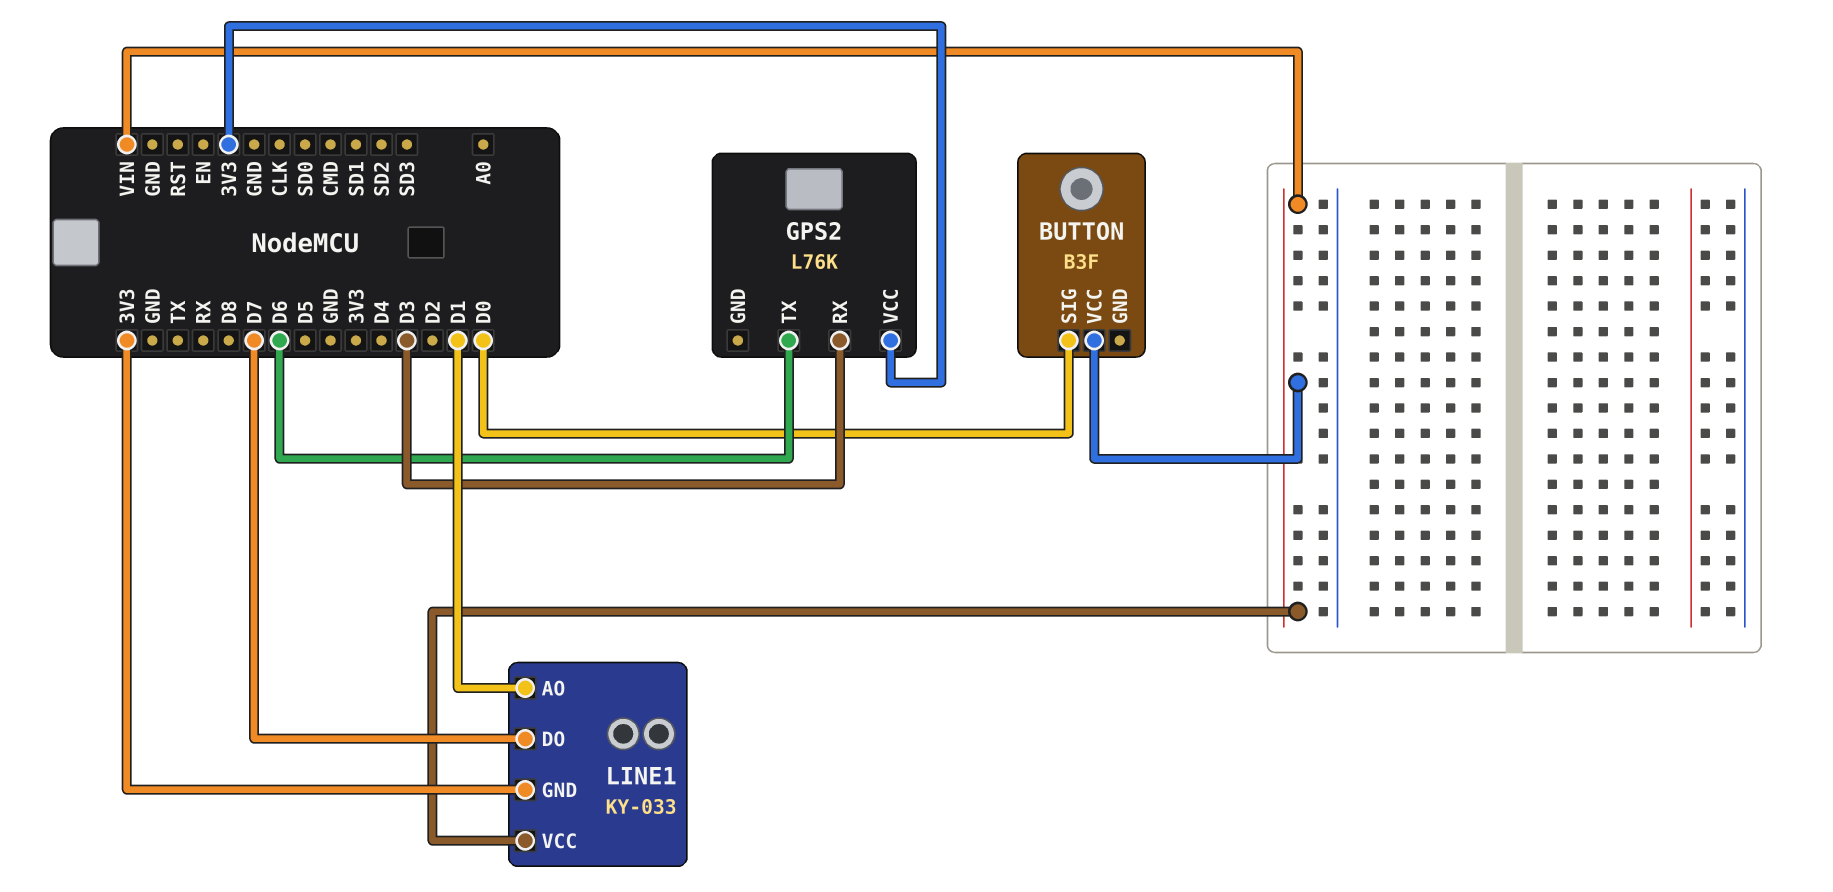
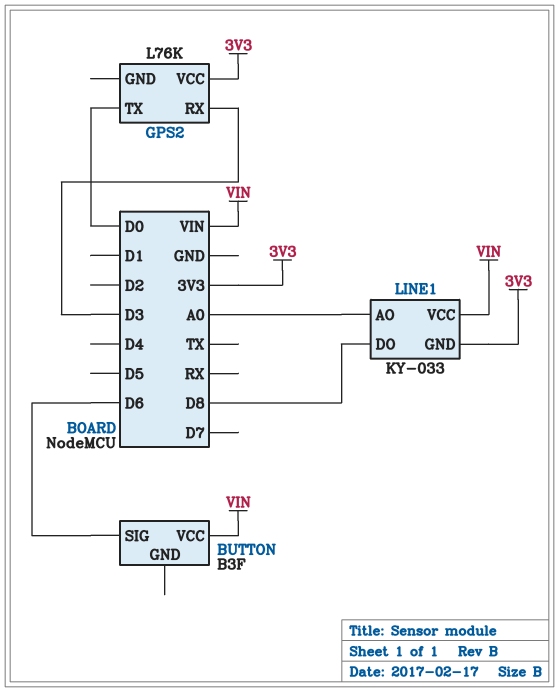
BUTTON pin SIG: D0 -> D6
GPS2 pin TX: D6 -> D0
LINE1 pin AO: D1 -> A0
LINE1 pin DO: D7 -> D8

